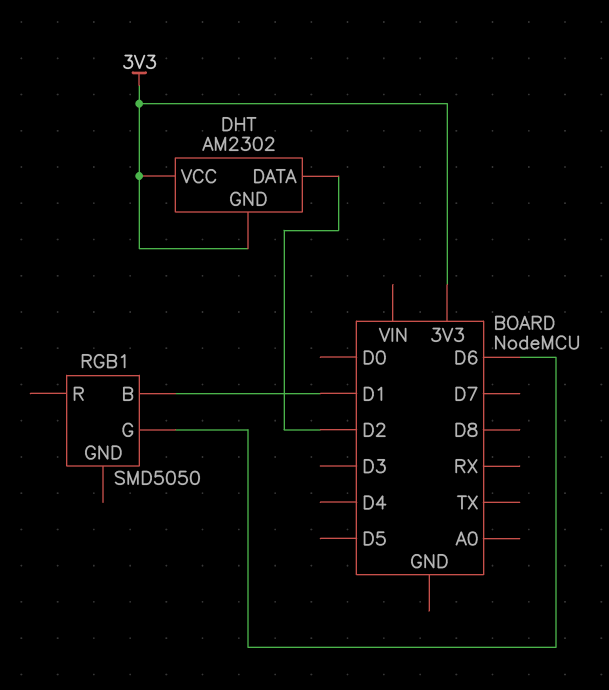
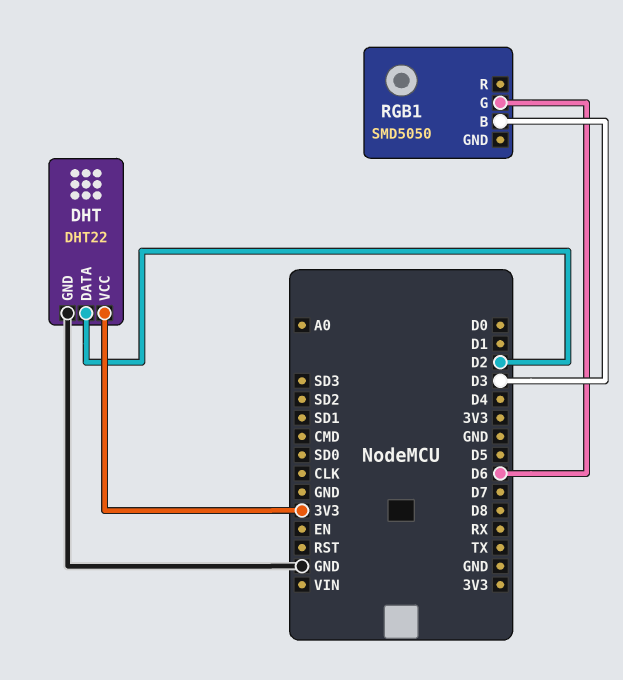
DHT: AM2302 -> DHT22
DHT pin GND: 3V3 -> GND
RGB1 pin B: D1 -> D3

